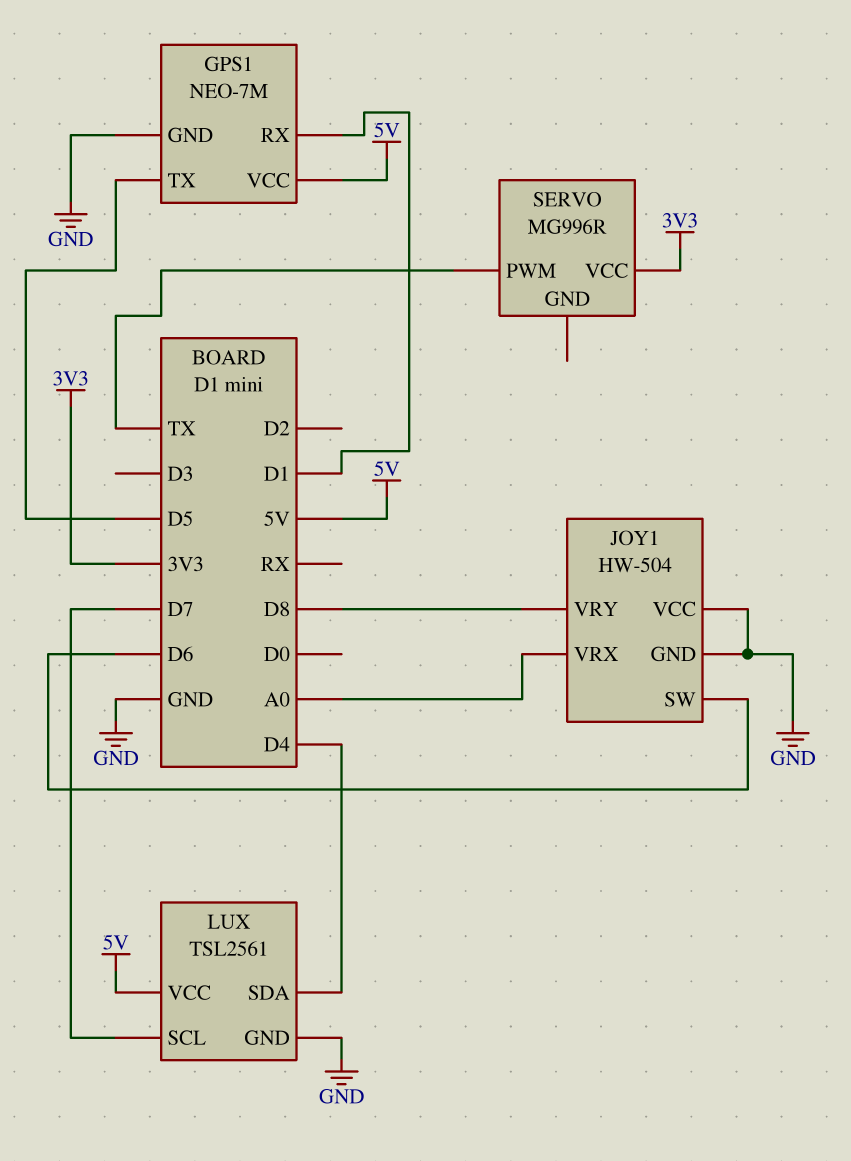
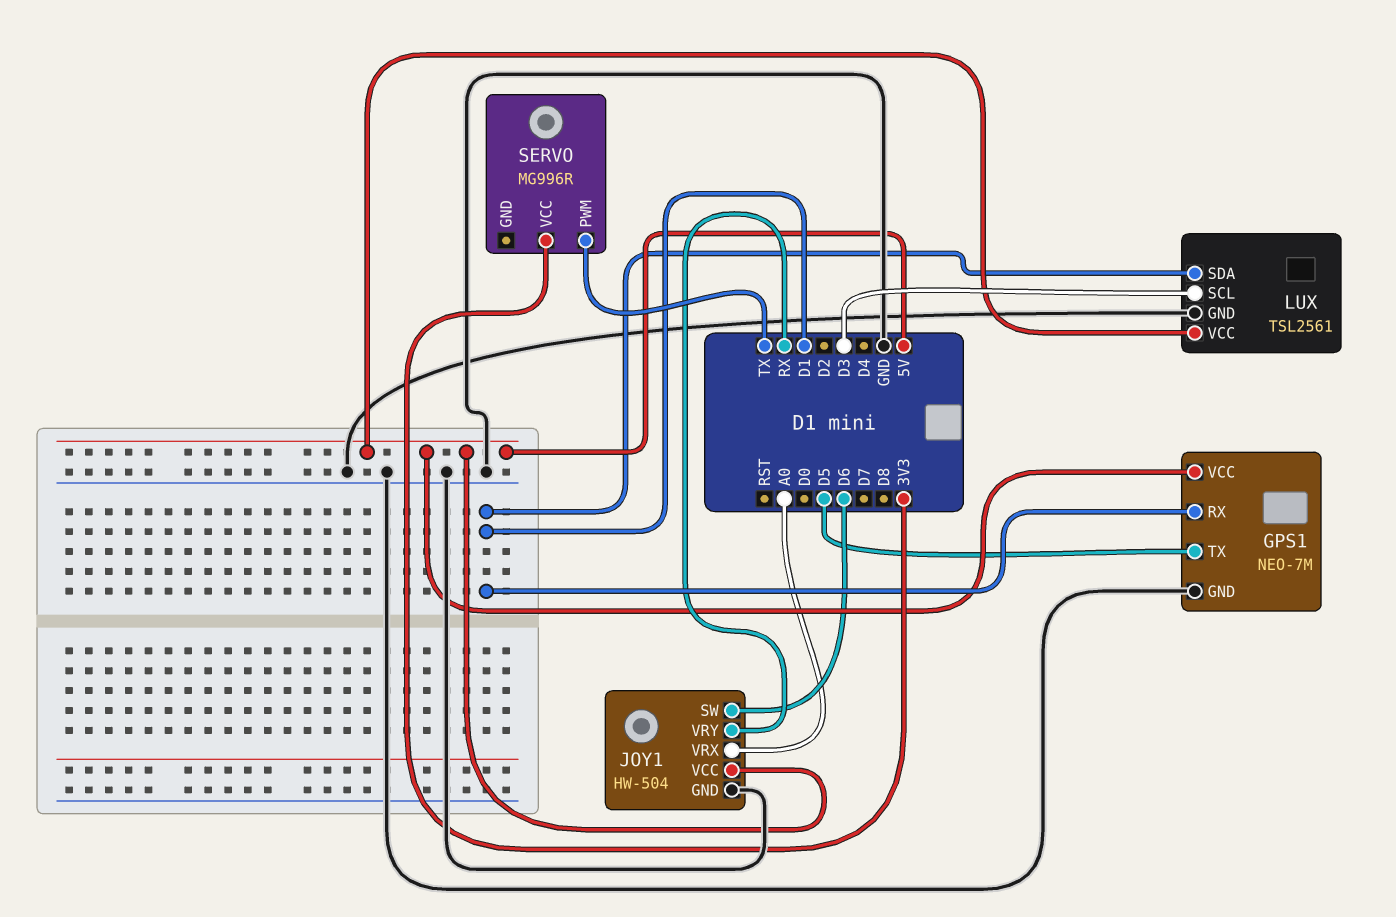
JOY1 pin VCC: GND -> 5V
JOY1 pin VRY: D8 -> RX
LUX pin SCL: D7 -> D3
LUX pin SDA: D4 -> D1

